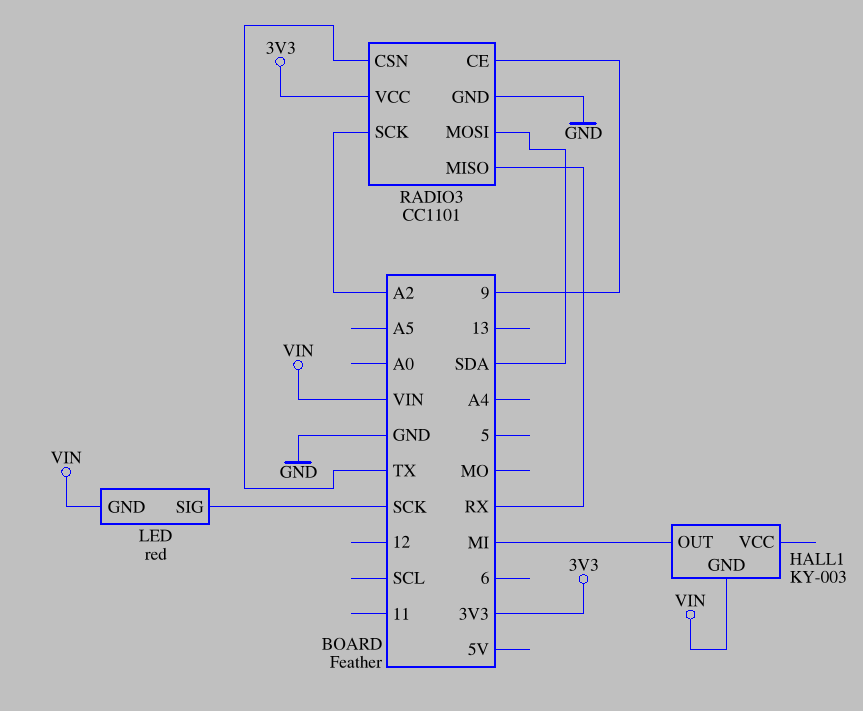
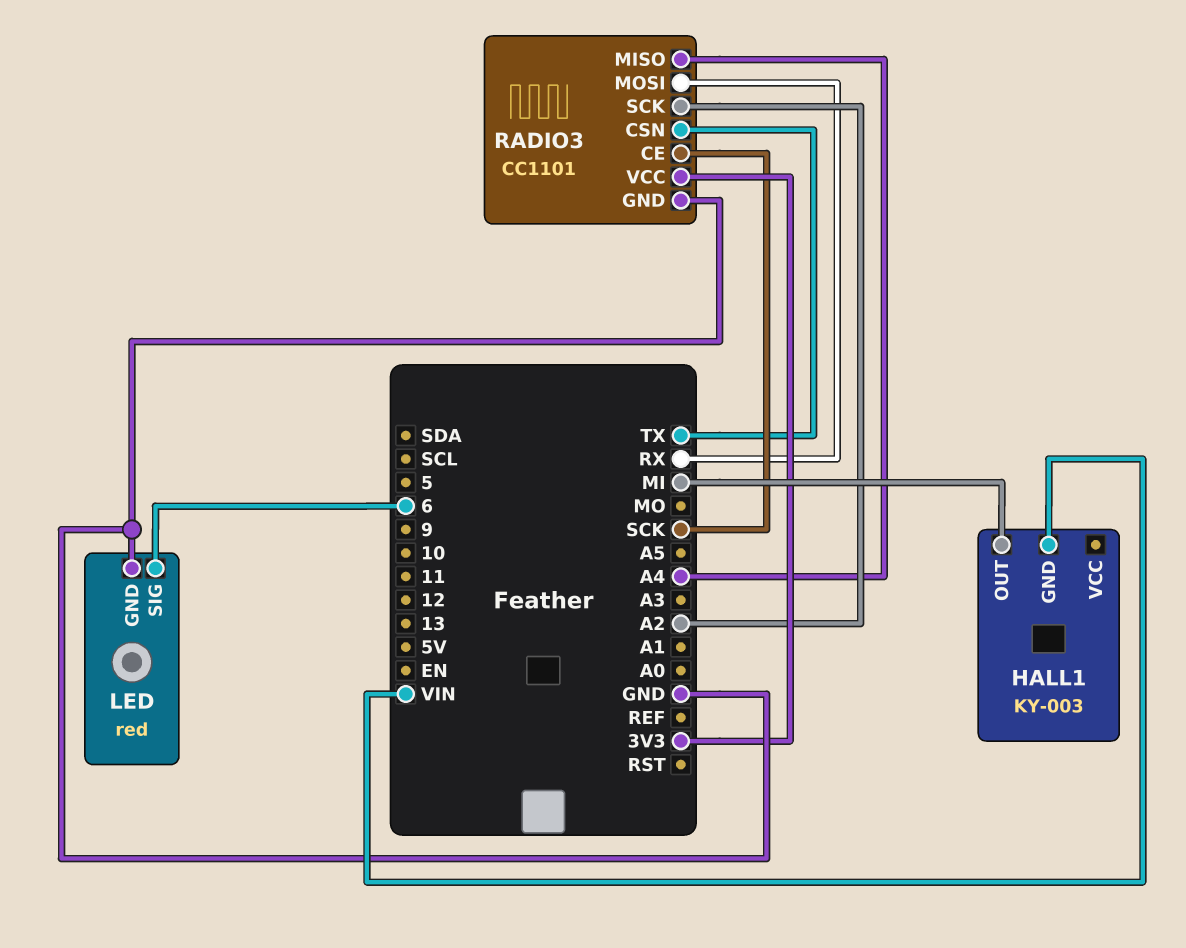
LED pin GND: VIN -> GND
LED pin SIG: SCK -> 6
RADIO3 pin CE: 9 -> SCK
RADIO3 pin MISO: RX -> A4
RADIO3 pin MOSI: SDA -> RX

